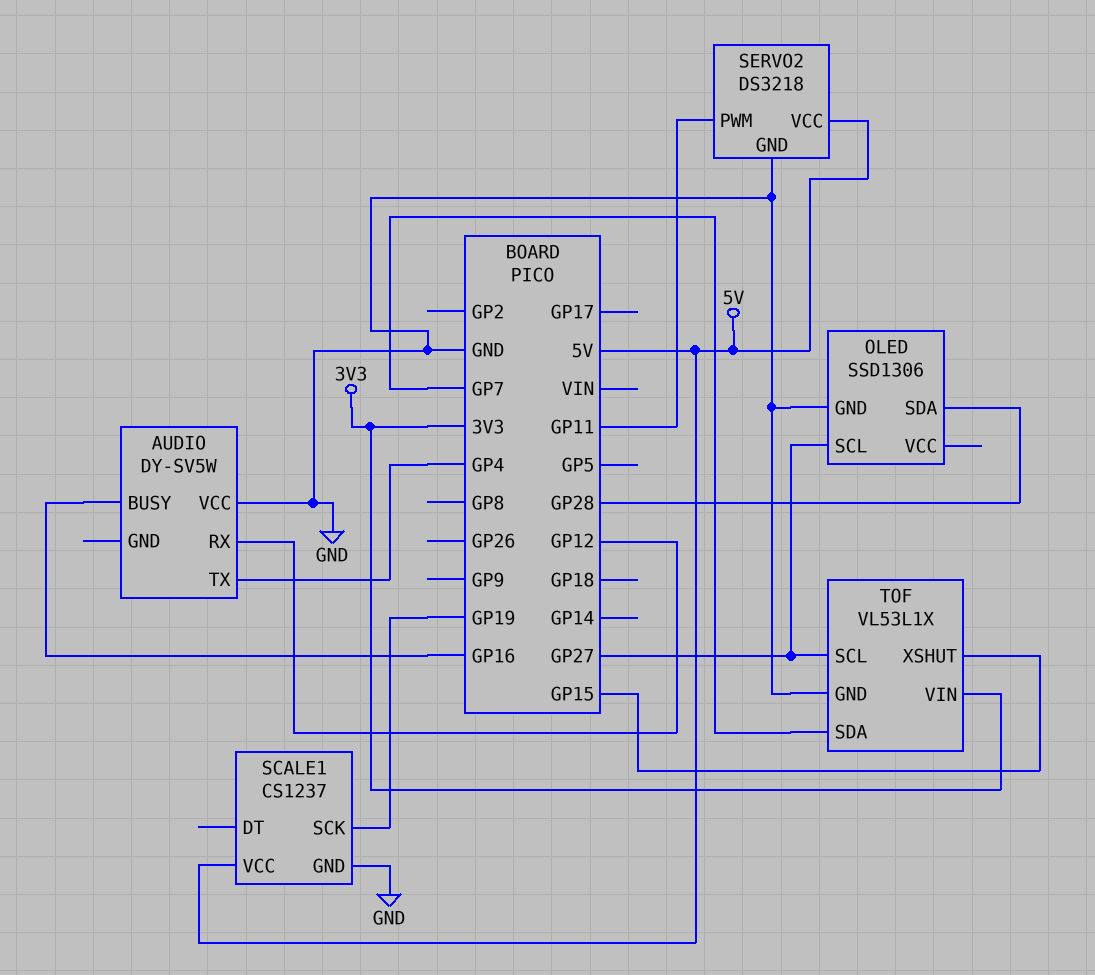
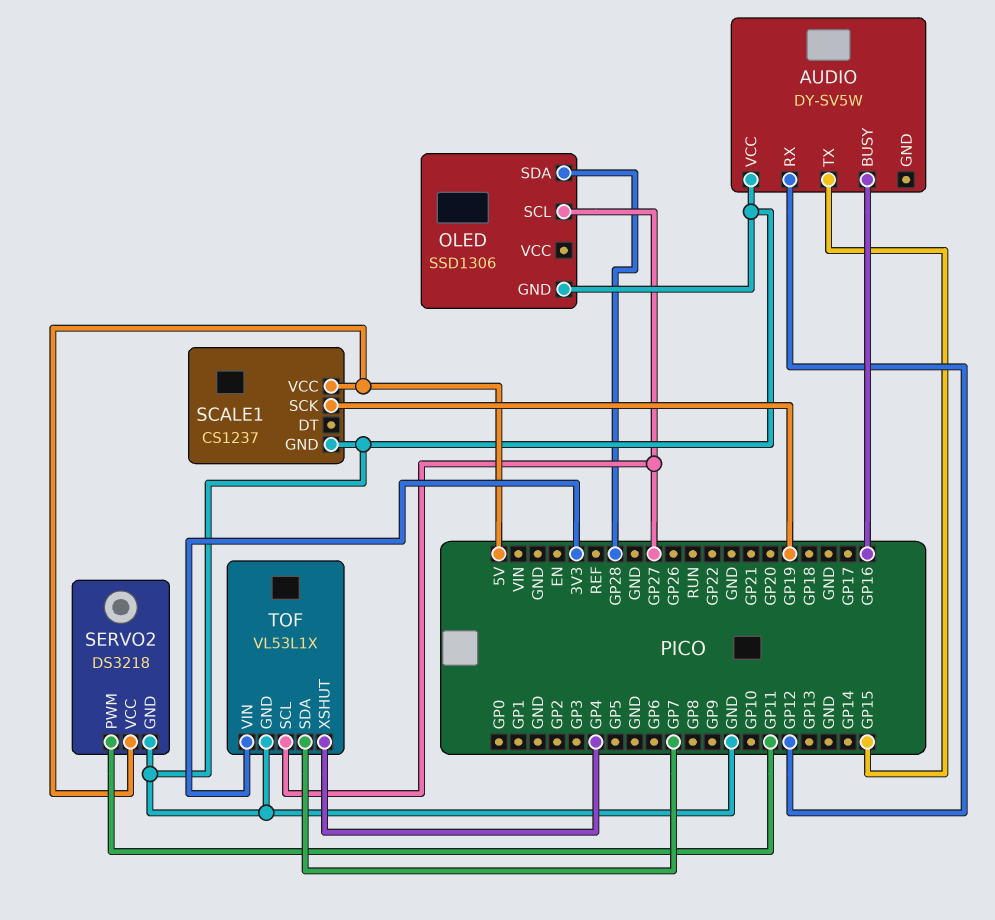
AUDIO pin TX: GP4 -> GP15
TOF pin XSHUT: GP15 -> GP4

